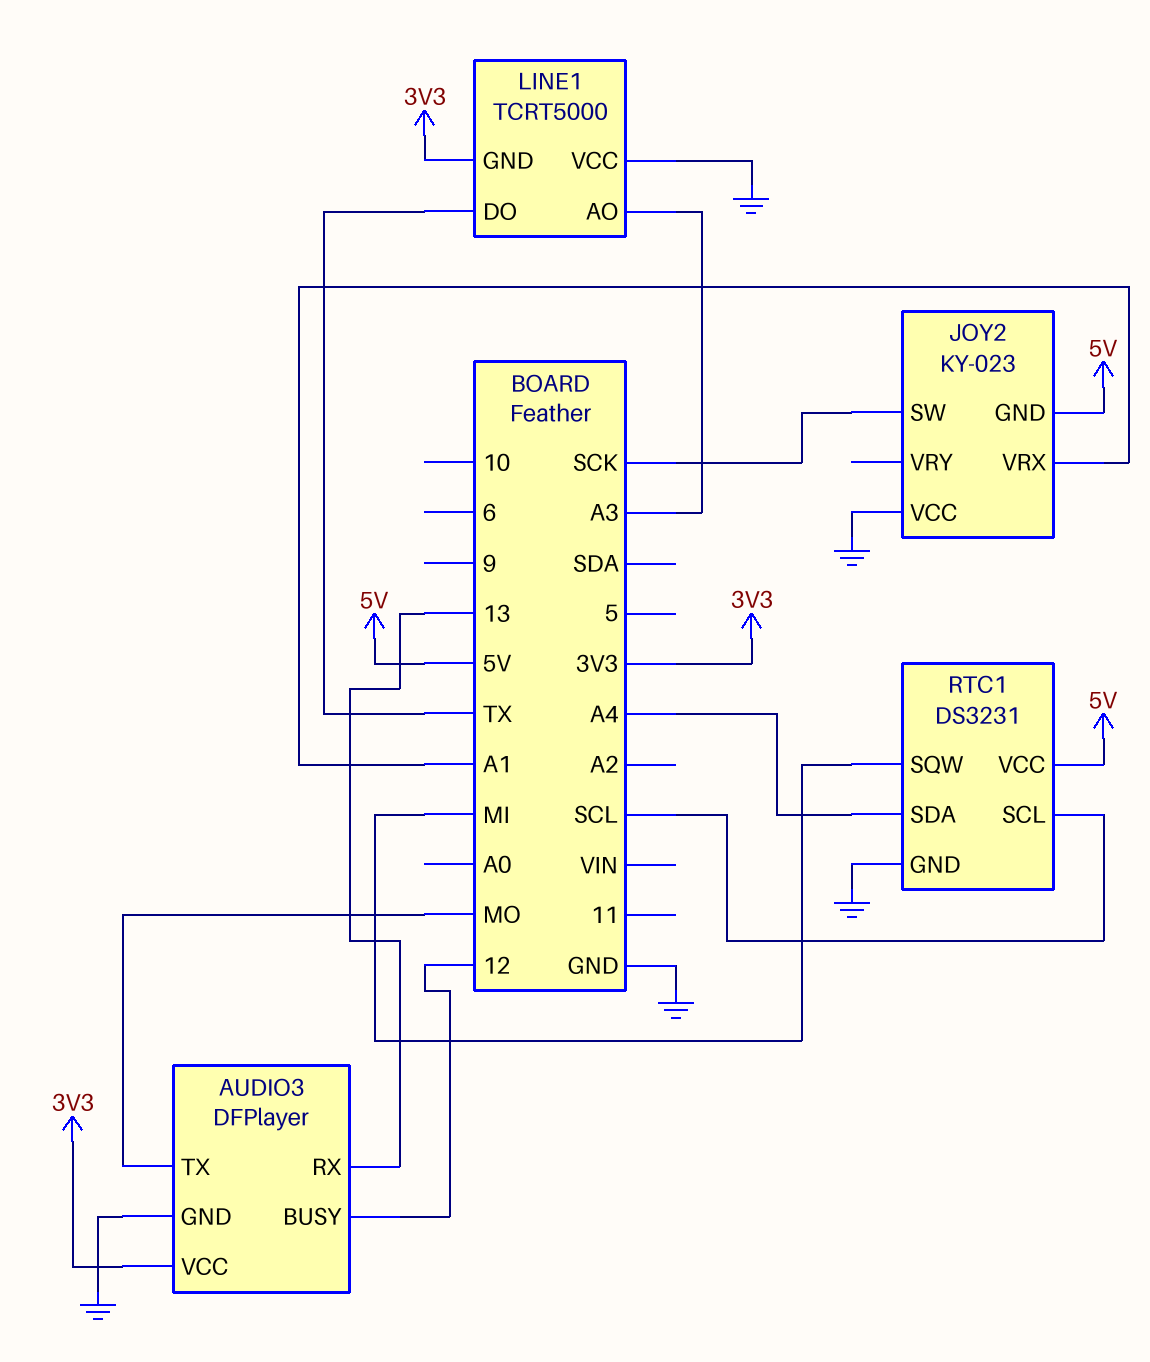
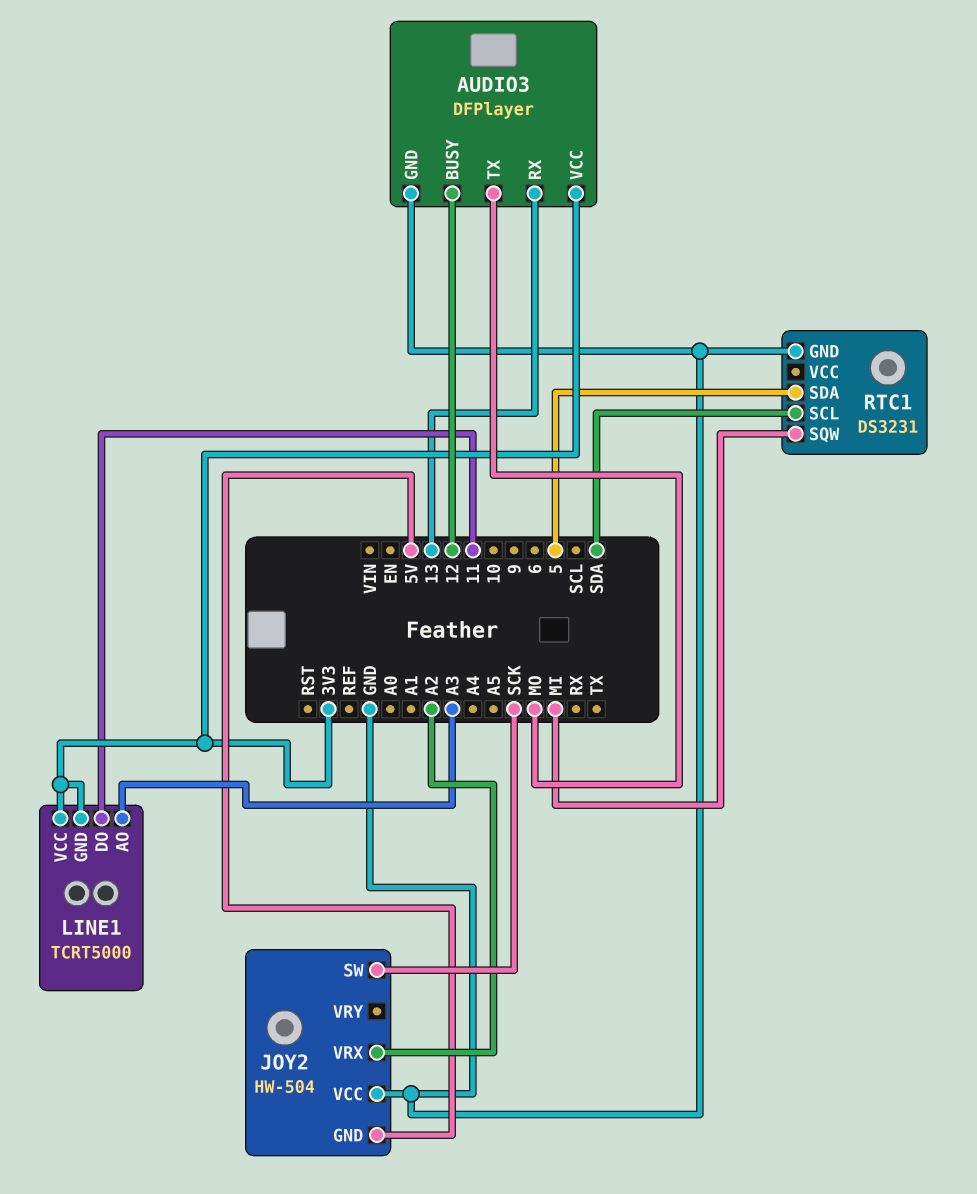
JOY2: KY-023 -> HW-504
JOY2 pin VRX: A1 -> A2
LINE1 pin DO: TX -> 11
LINE1 pin VCC: GND -> 3V3
RTC1 pin SCL: SCL -> SDA
RTC1 pin SDA: A4 -> 5
RTC1 pin VCC: 5V -> none

